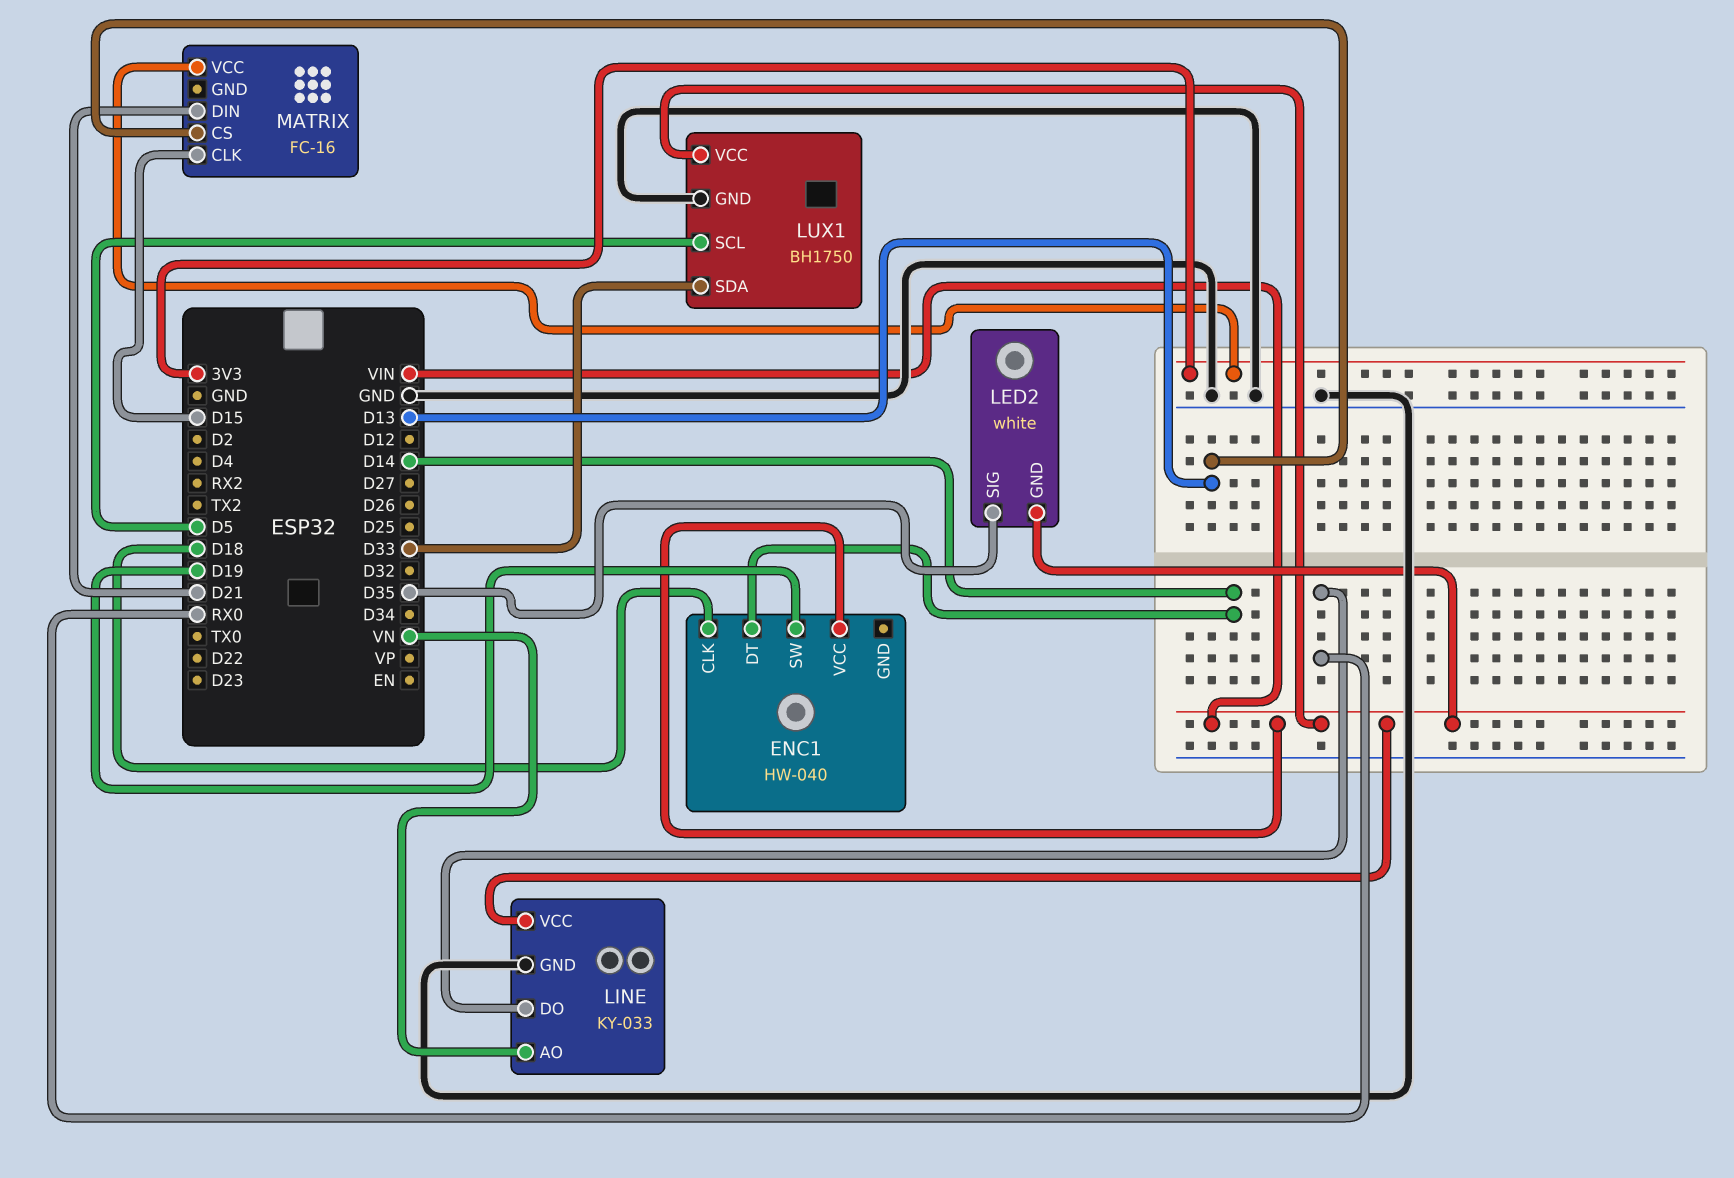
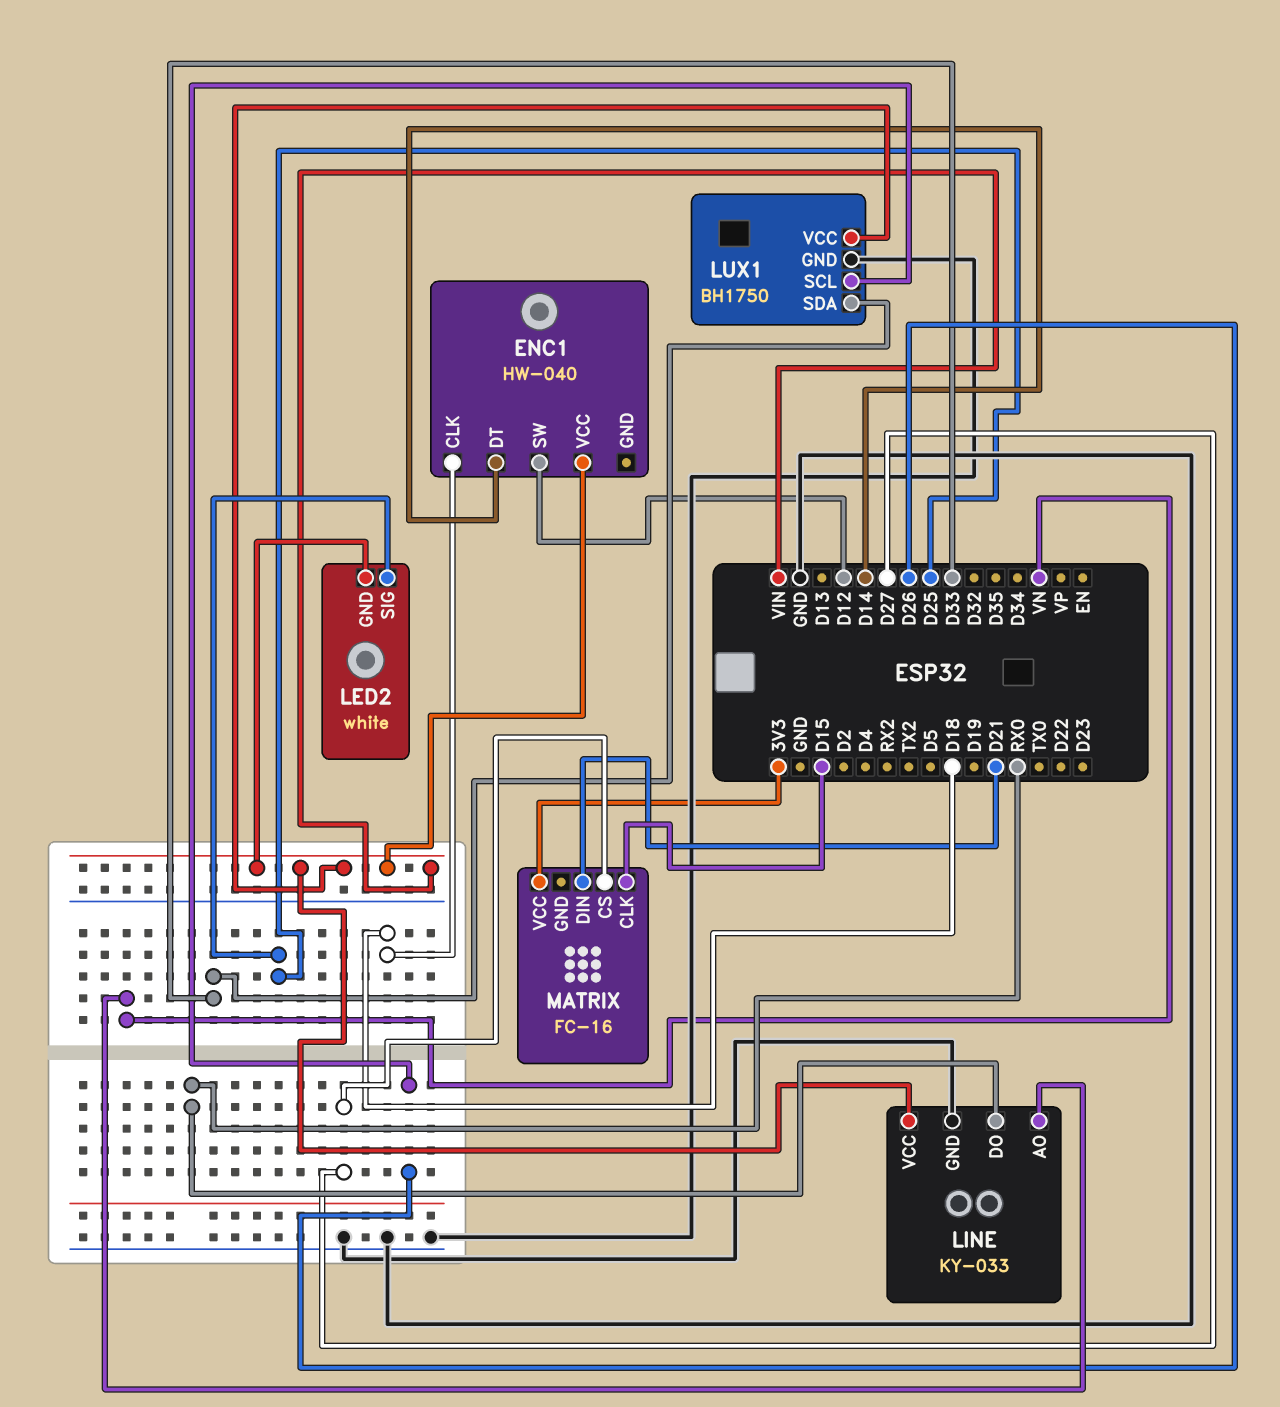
ENC1 pin SW: D19 -> D12
LED2 pin SIG: D35 -> D25
LUX1 pin SCL: D5 -> D26
MATRIX pin CS: D13 -> D27

